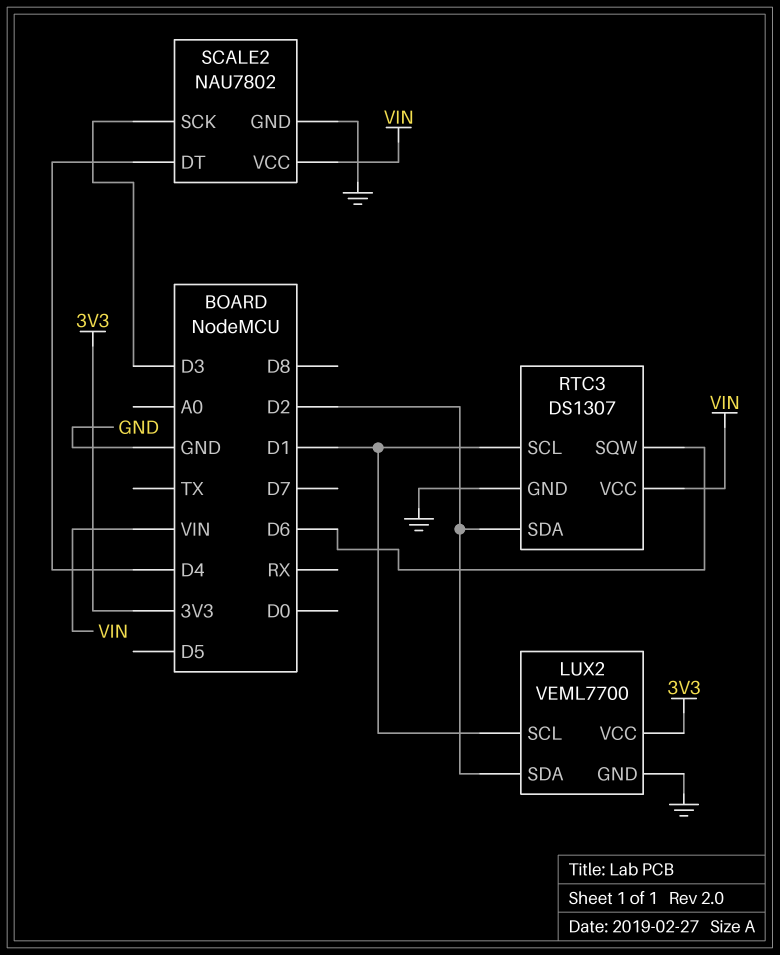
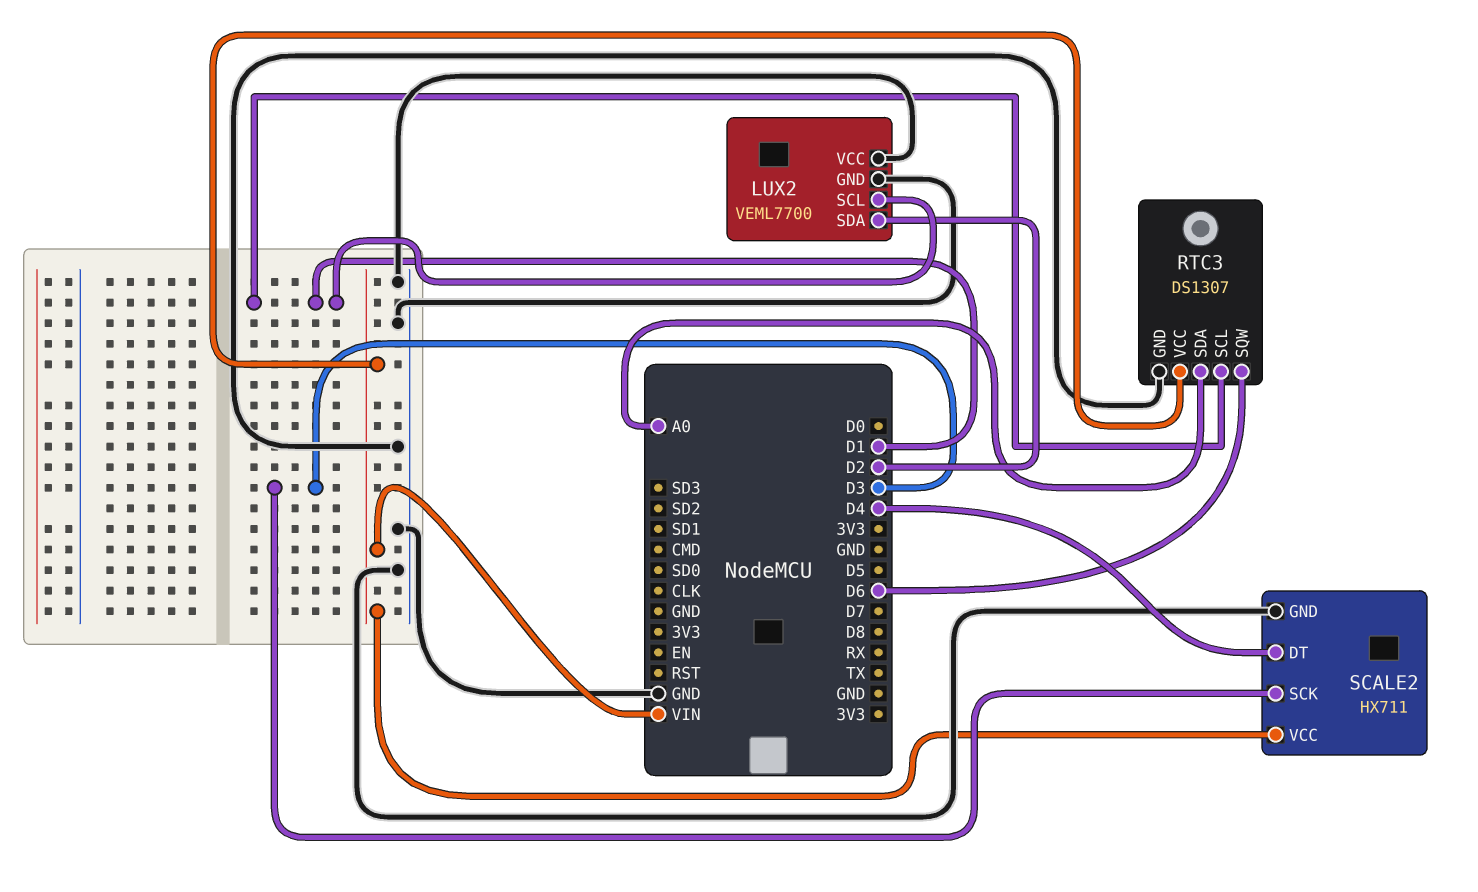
LUX2 pin VCC: 3V3 -> GND
RTC3 pin SDA: D2 -> A0
SCALE2: NAU7802 -> HX711

